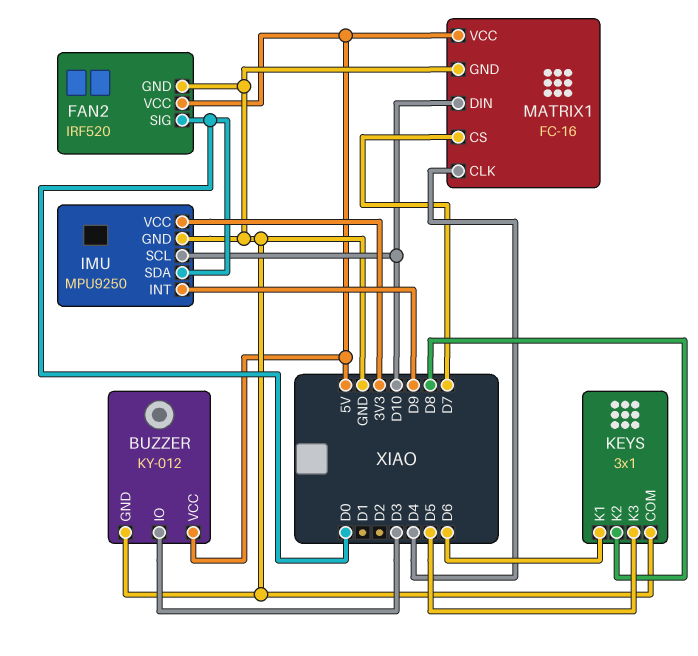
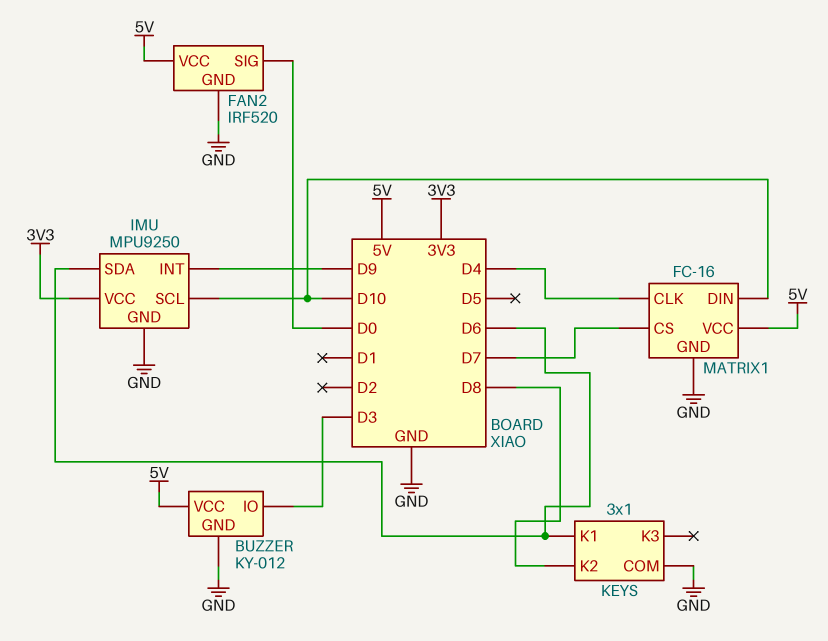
IMU pin SDA: D0 -> D6
KEYS pin K3: D5 -> none

